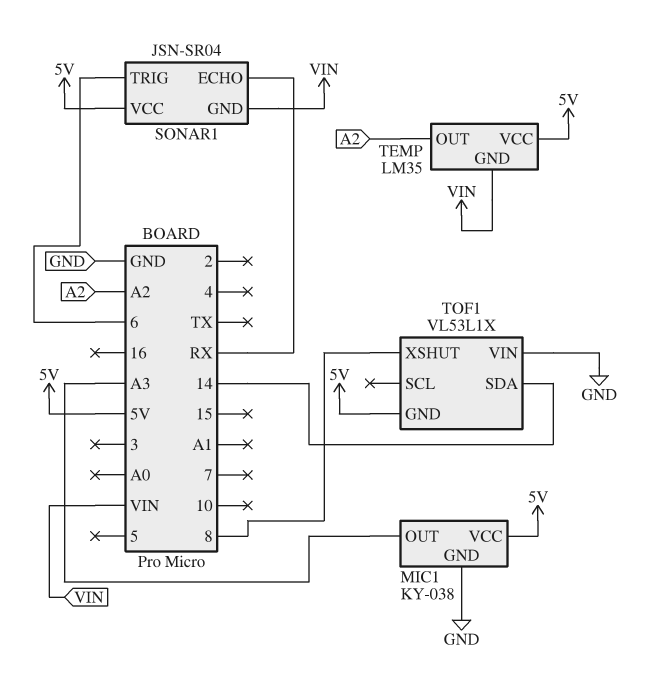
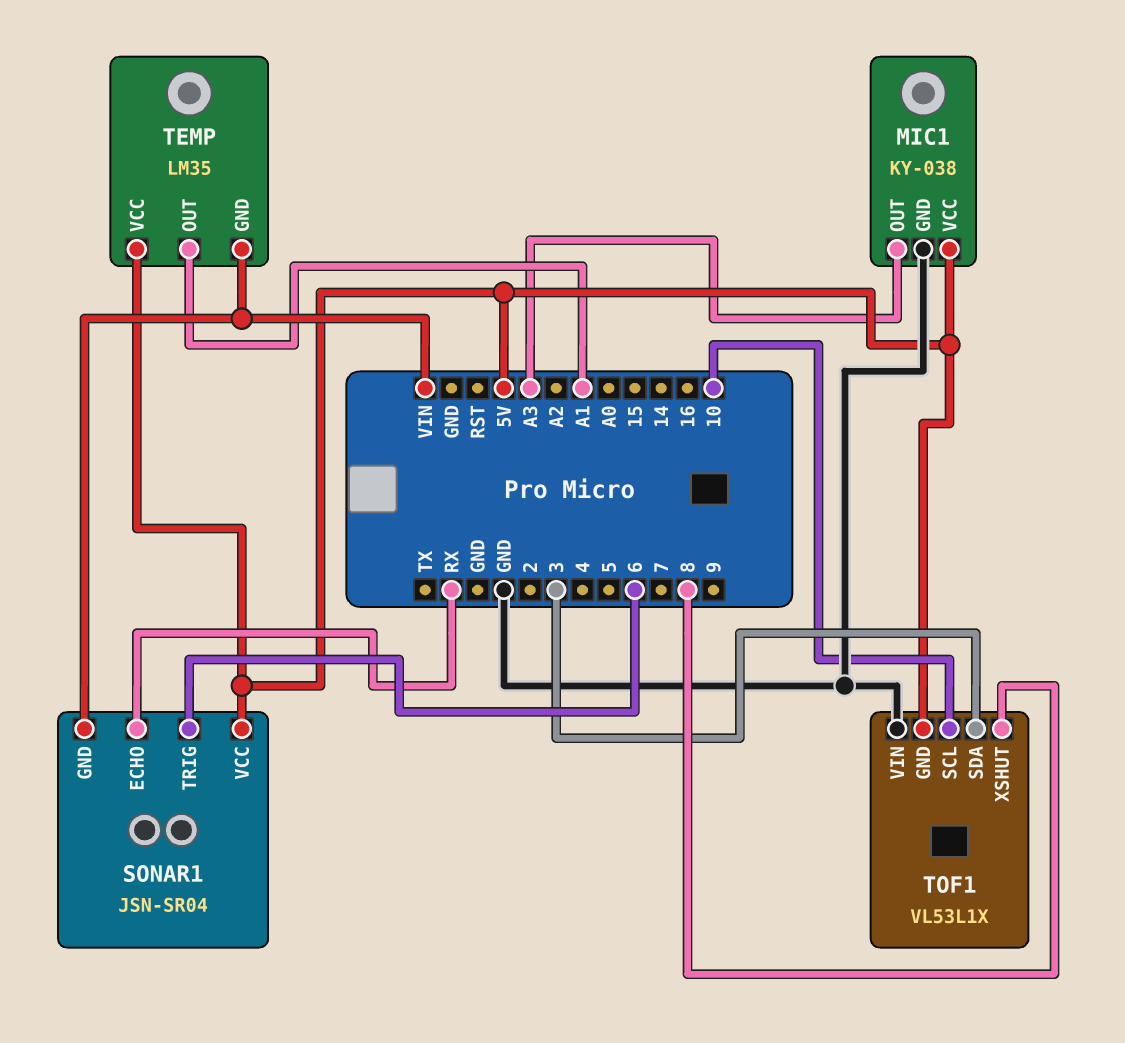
TEMP pin OUT: A2 -> A1
TOF1 pin SCL: none -> 10
TOF1 pin SDA: 14 -> 3

